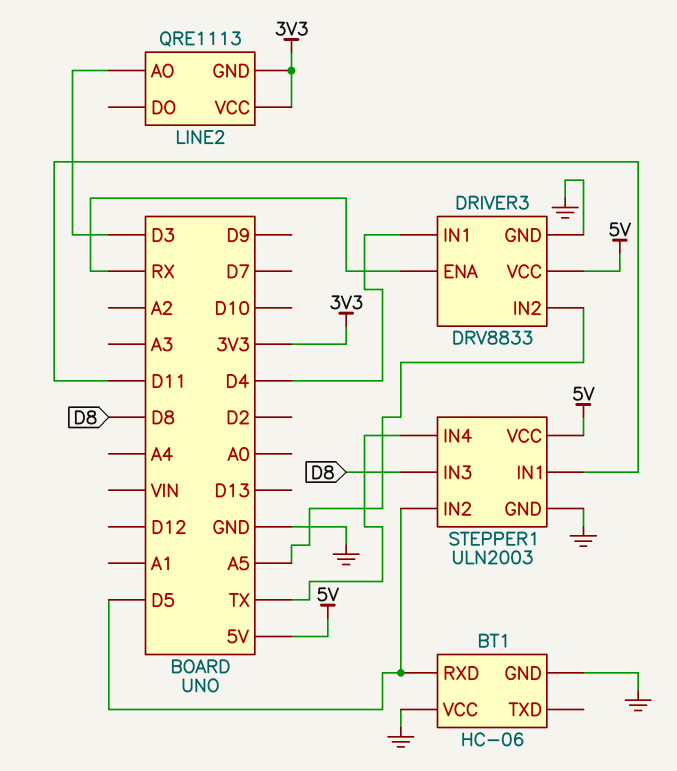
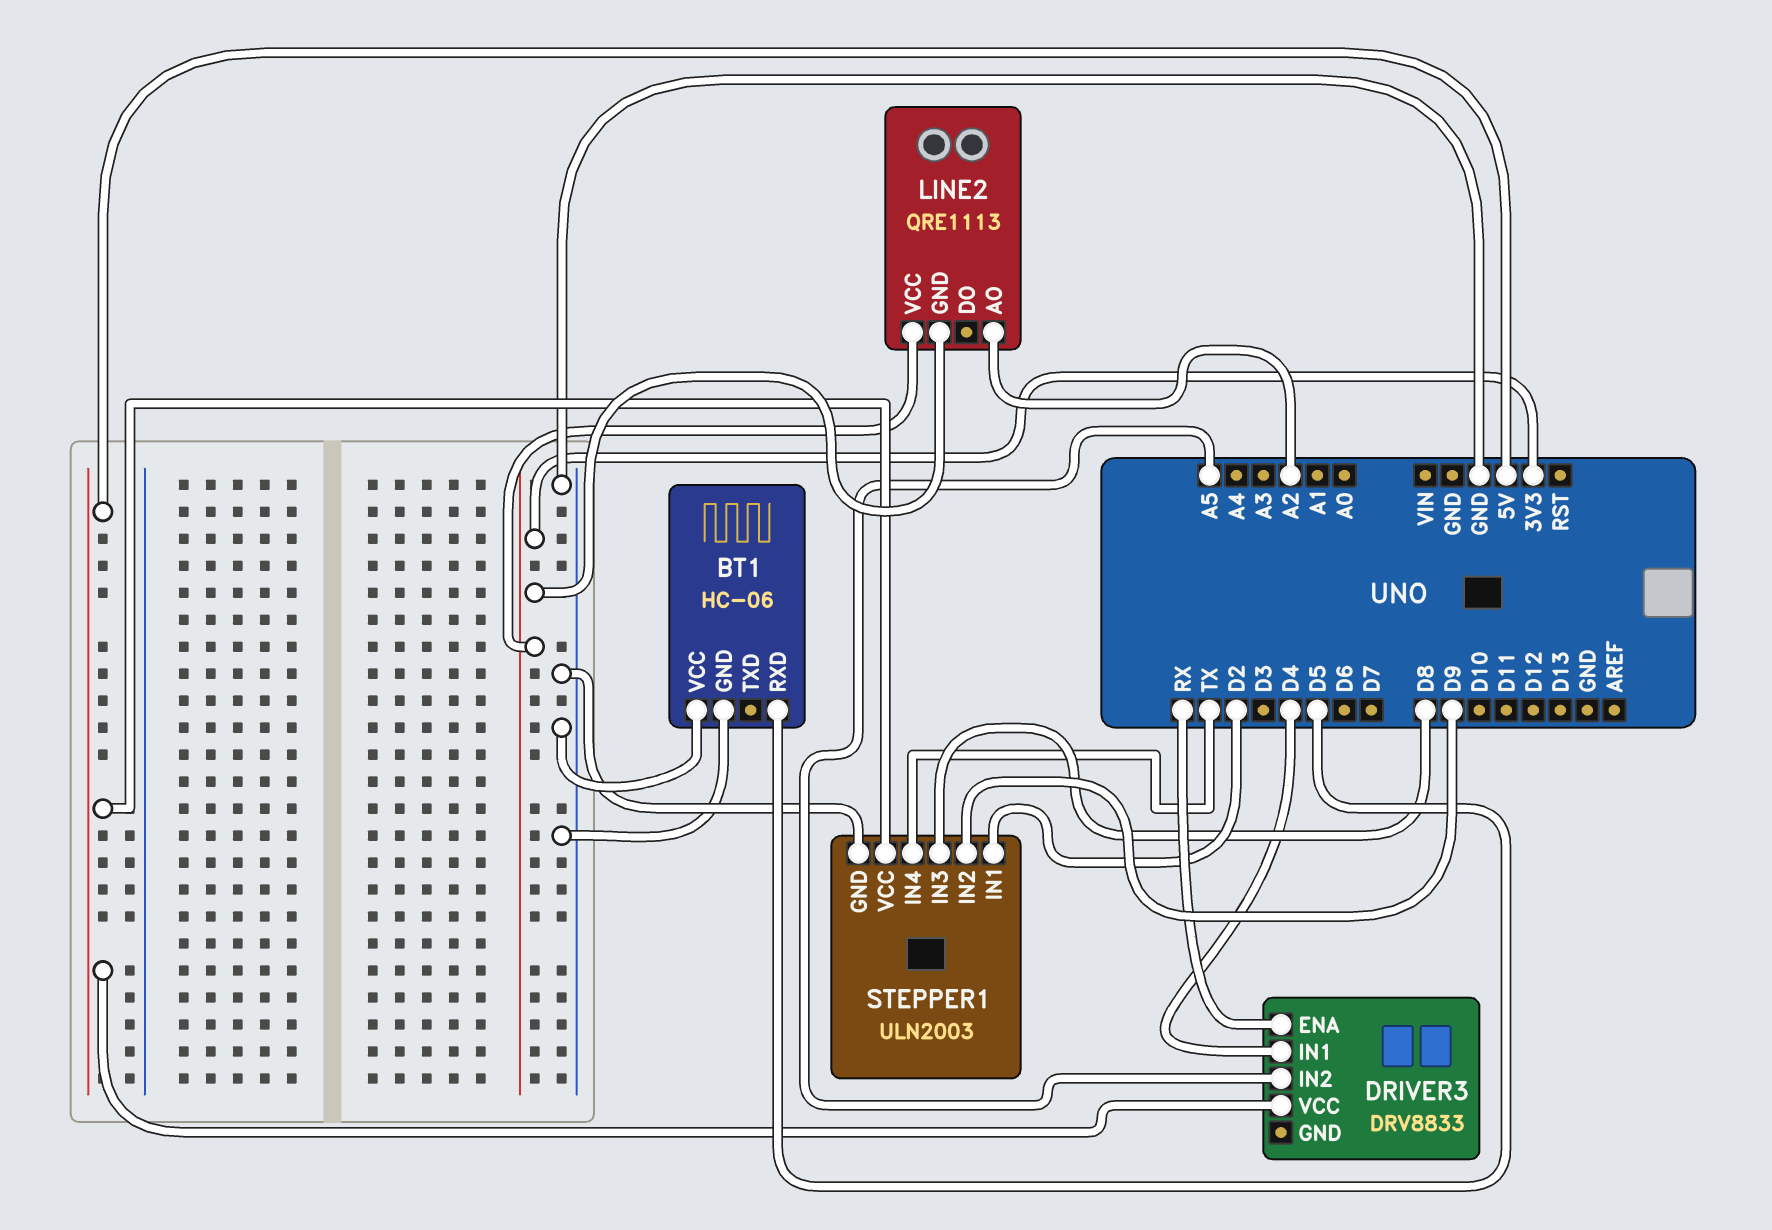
DRIVER3 pin GND: GND -> none
LINE2 pin AO: D3 -> A2
STEPPER1 pin IN1: D11 -> D2
STEPPER1 pin IN2: D5 -> D9

